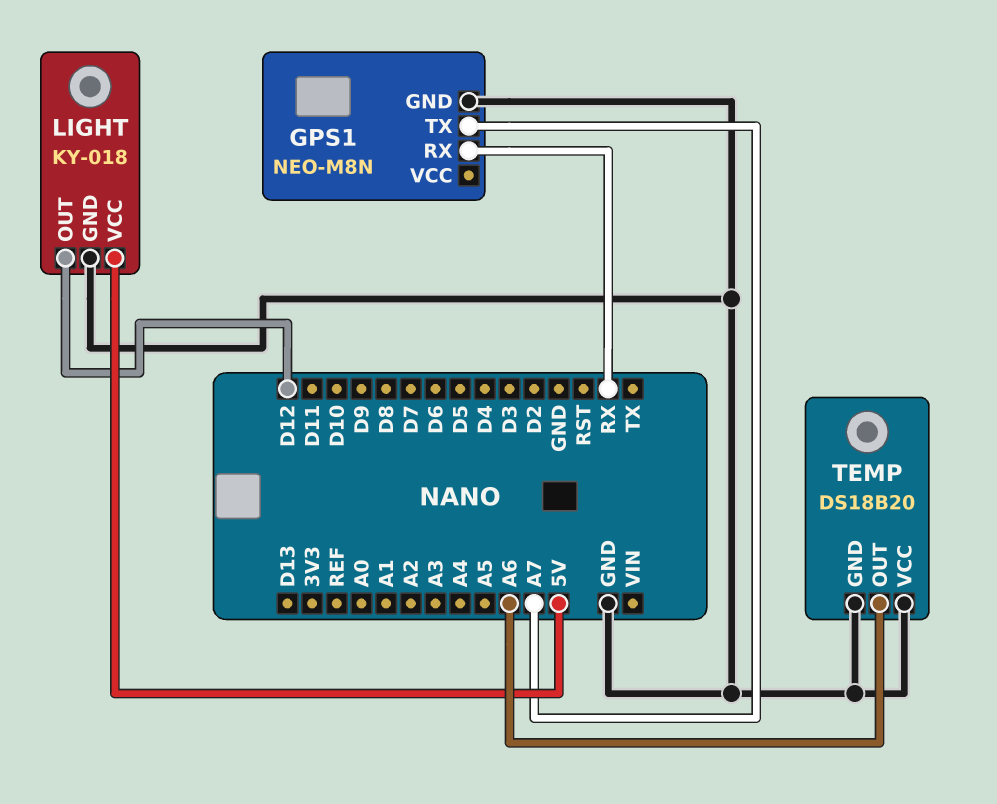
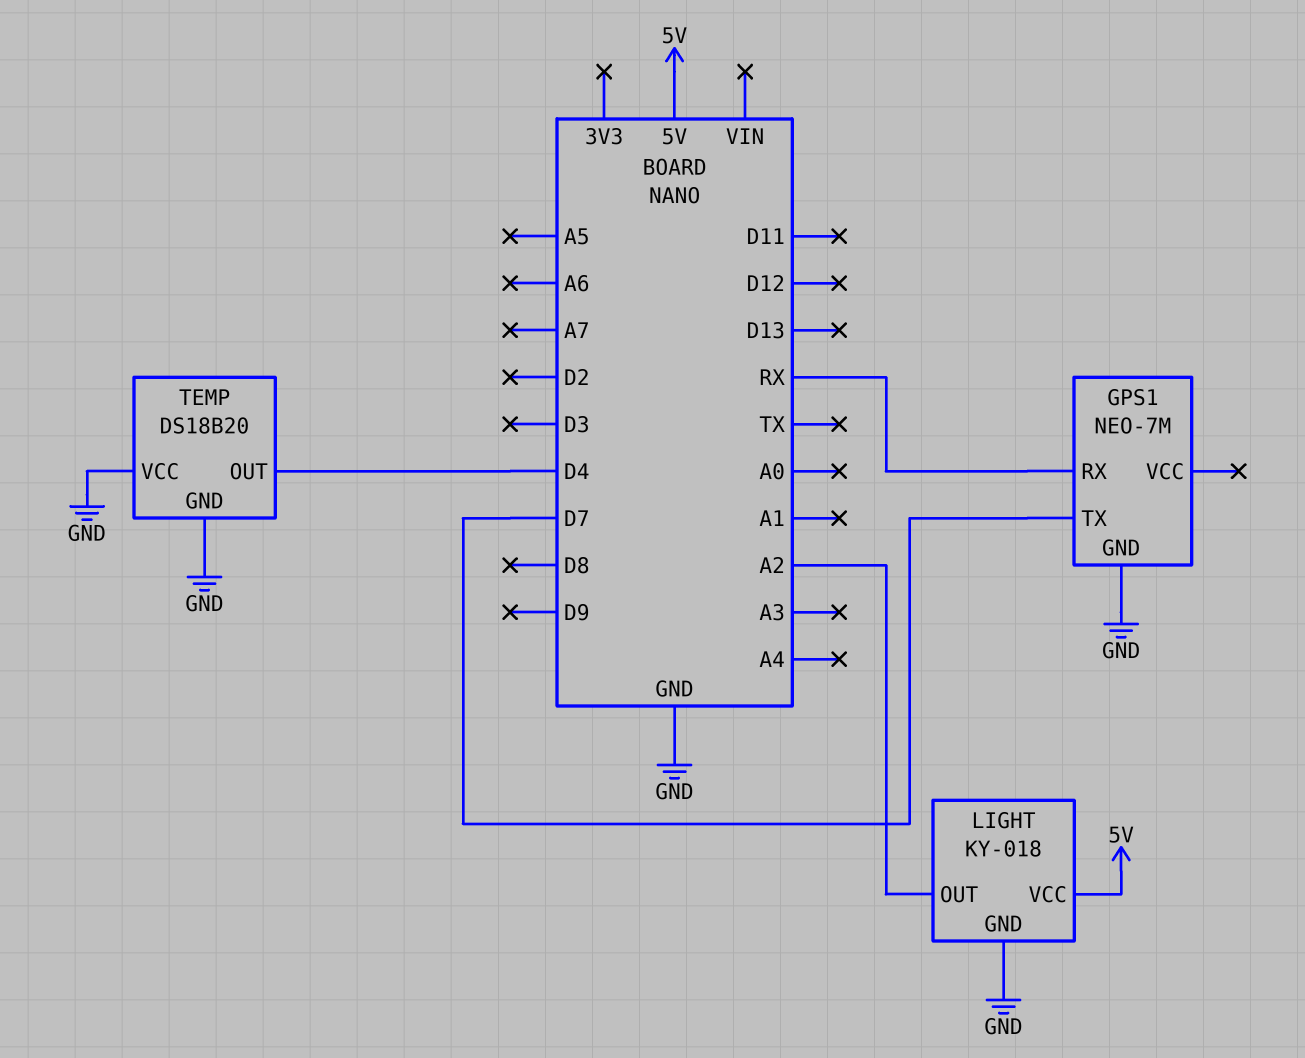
GPS1: NEO-M8N -> NEO-7M
GPS1 pin TX: A7 -> D7
LIGHT pin OUT: D12 -> A2
TEMP pin OUT: A6 -> D4

